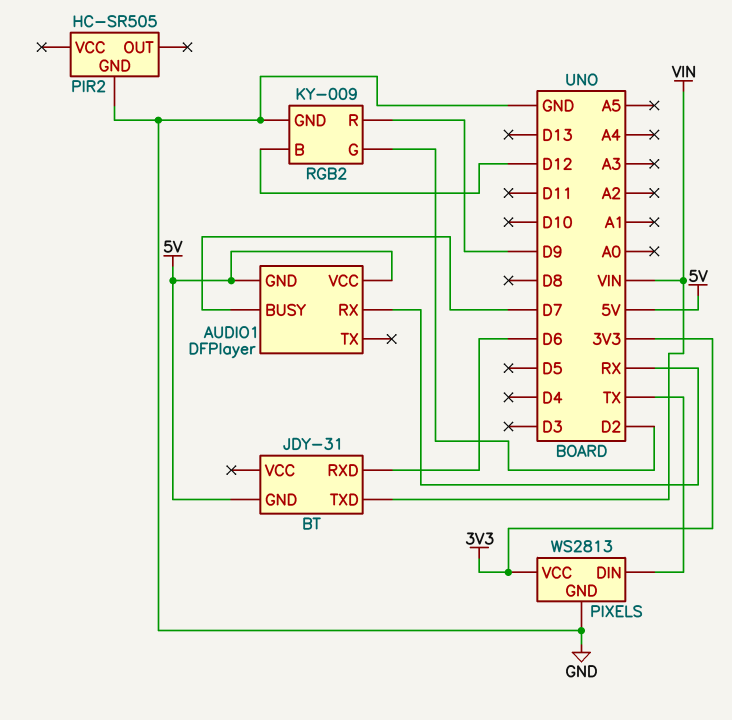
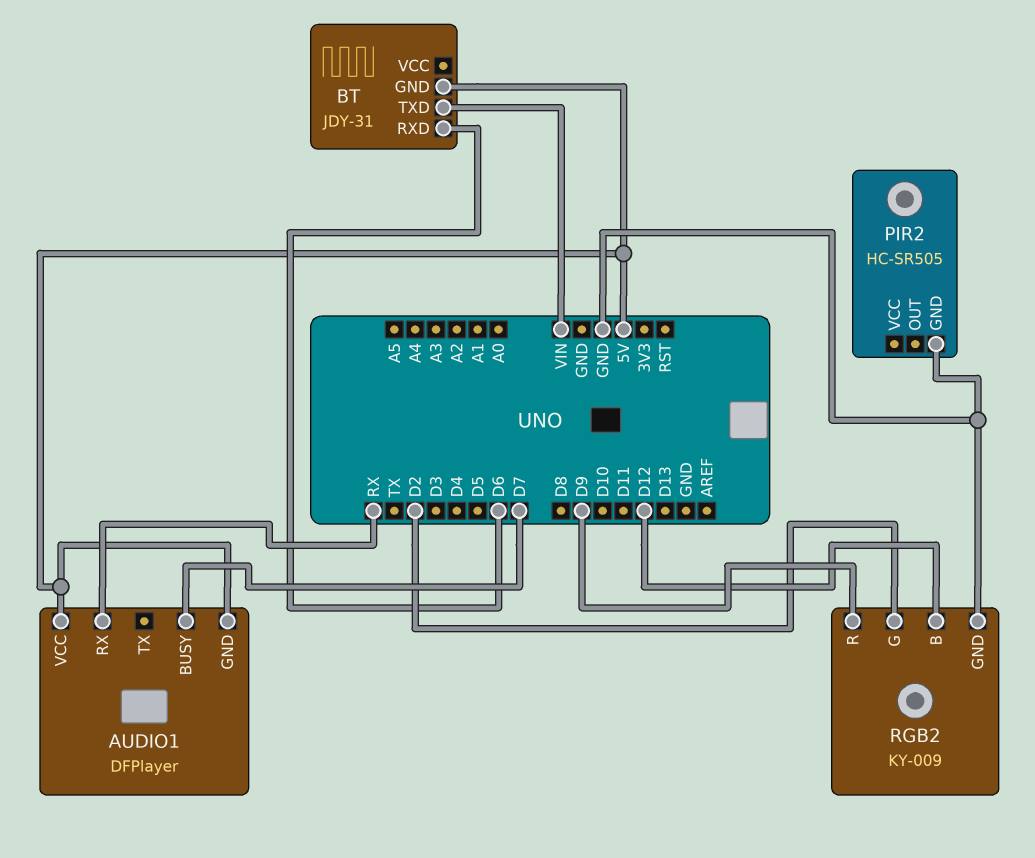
PIXELS: WS2813 -> none
PIXELS pin DIN: TX -> none
PIXELS pin GND: GND -> none
PIXELS pin VCC: 3V3 -> none

